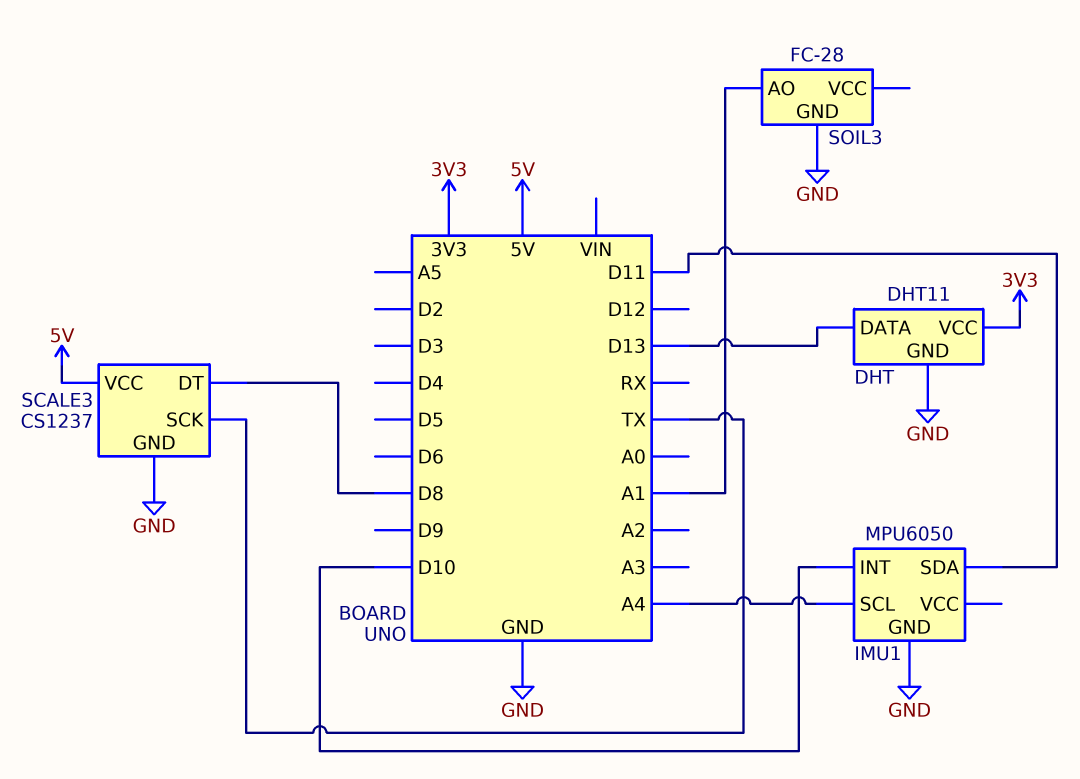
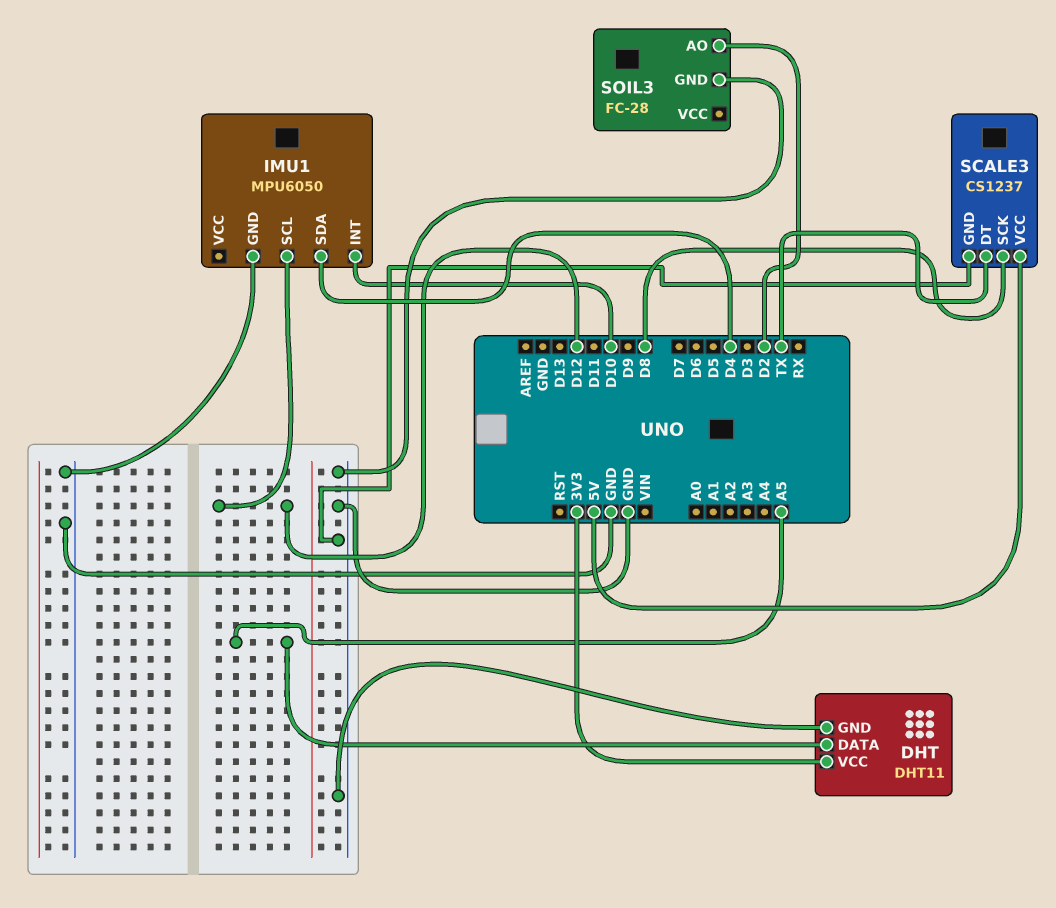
DHT pin DATA: D13 -> A5
IMU1 pin SCL: A4 -> D12
IMU1 pin SDA: D11 -> D4
SCALE3 pin DT: D8 -> TX
SCALE3 pin SCK: TX -> D8
SOIL3 pin AO: A1 -> D2

